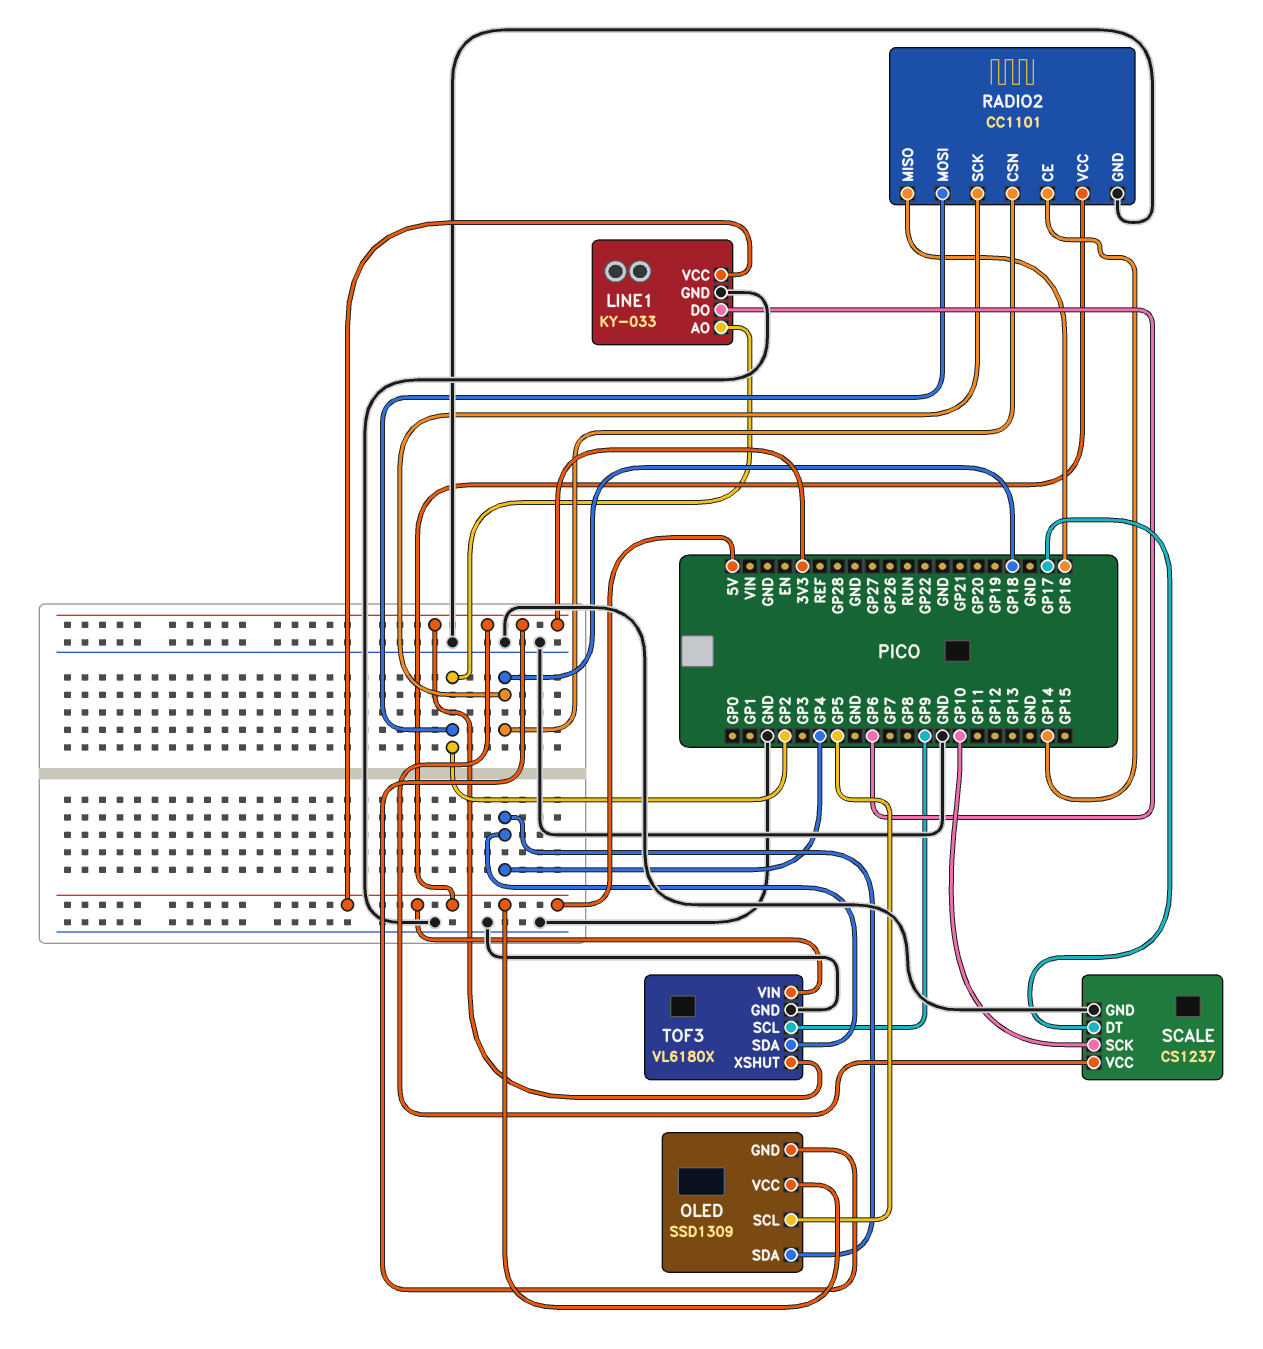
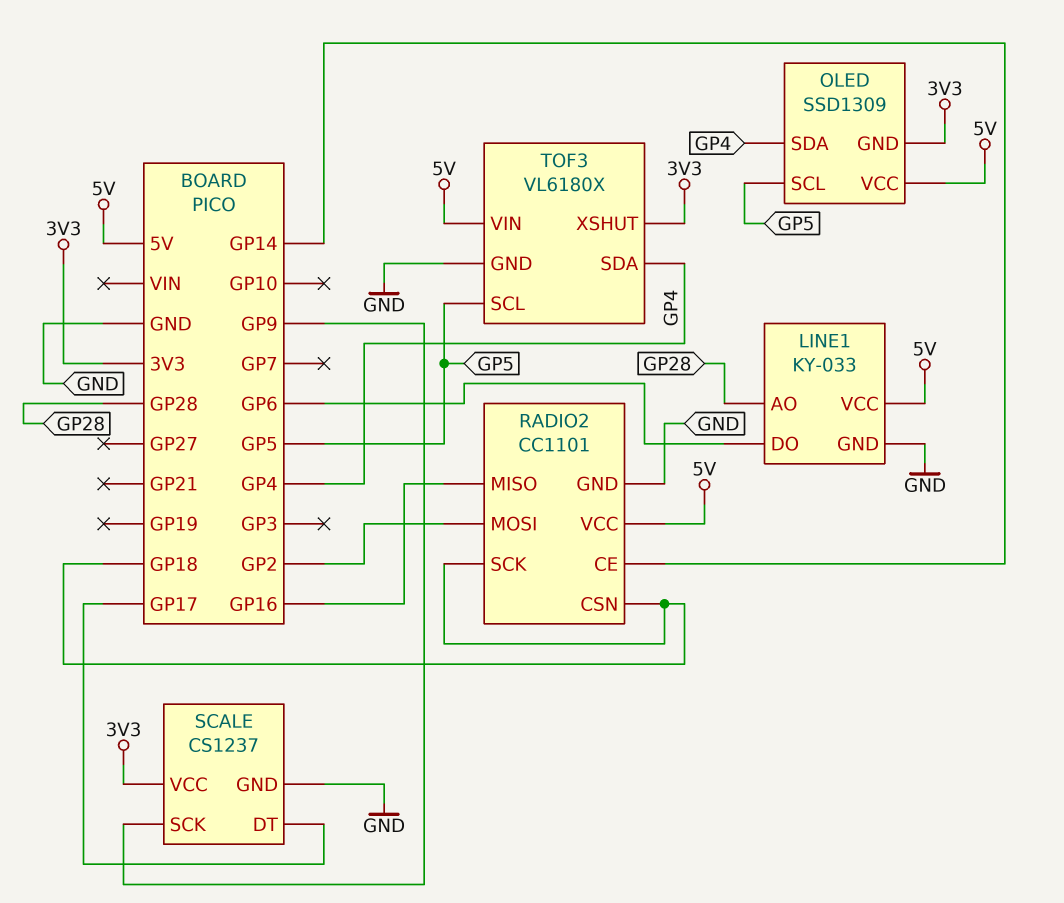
LINE1 pin AO: GP2 -> GP28
SCALE pin SCK: GP10 -> GP9
TOF3 pin SCL: GP9 -> GP5

